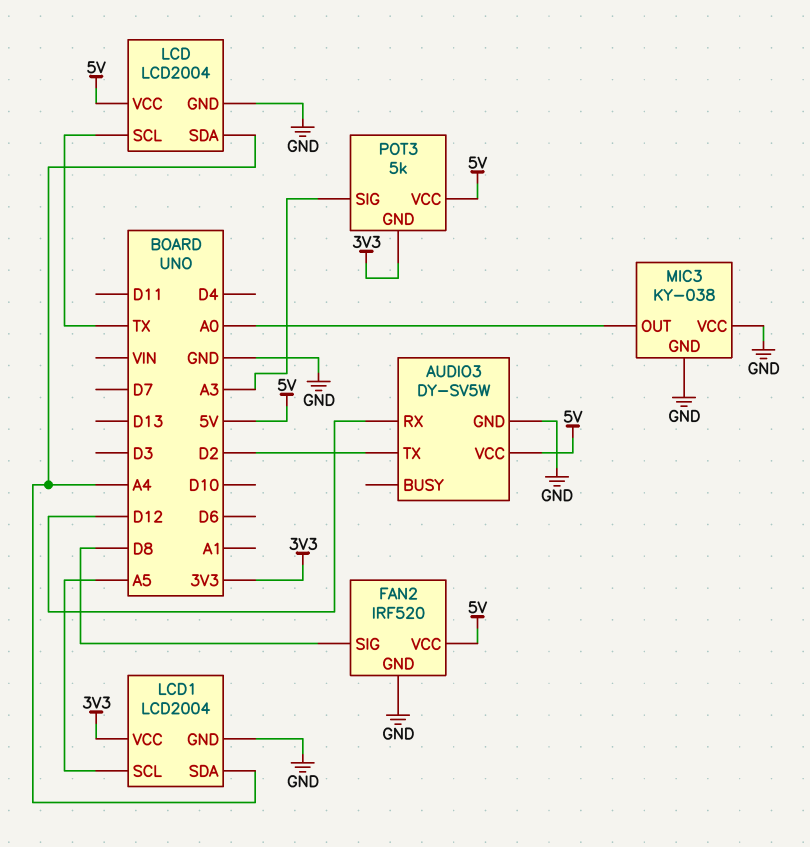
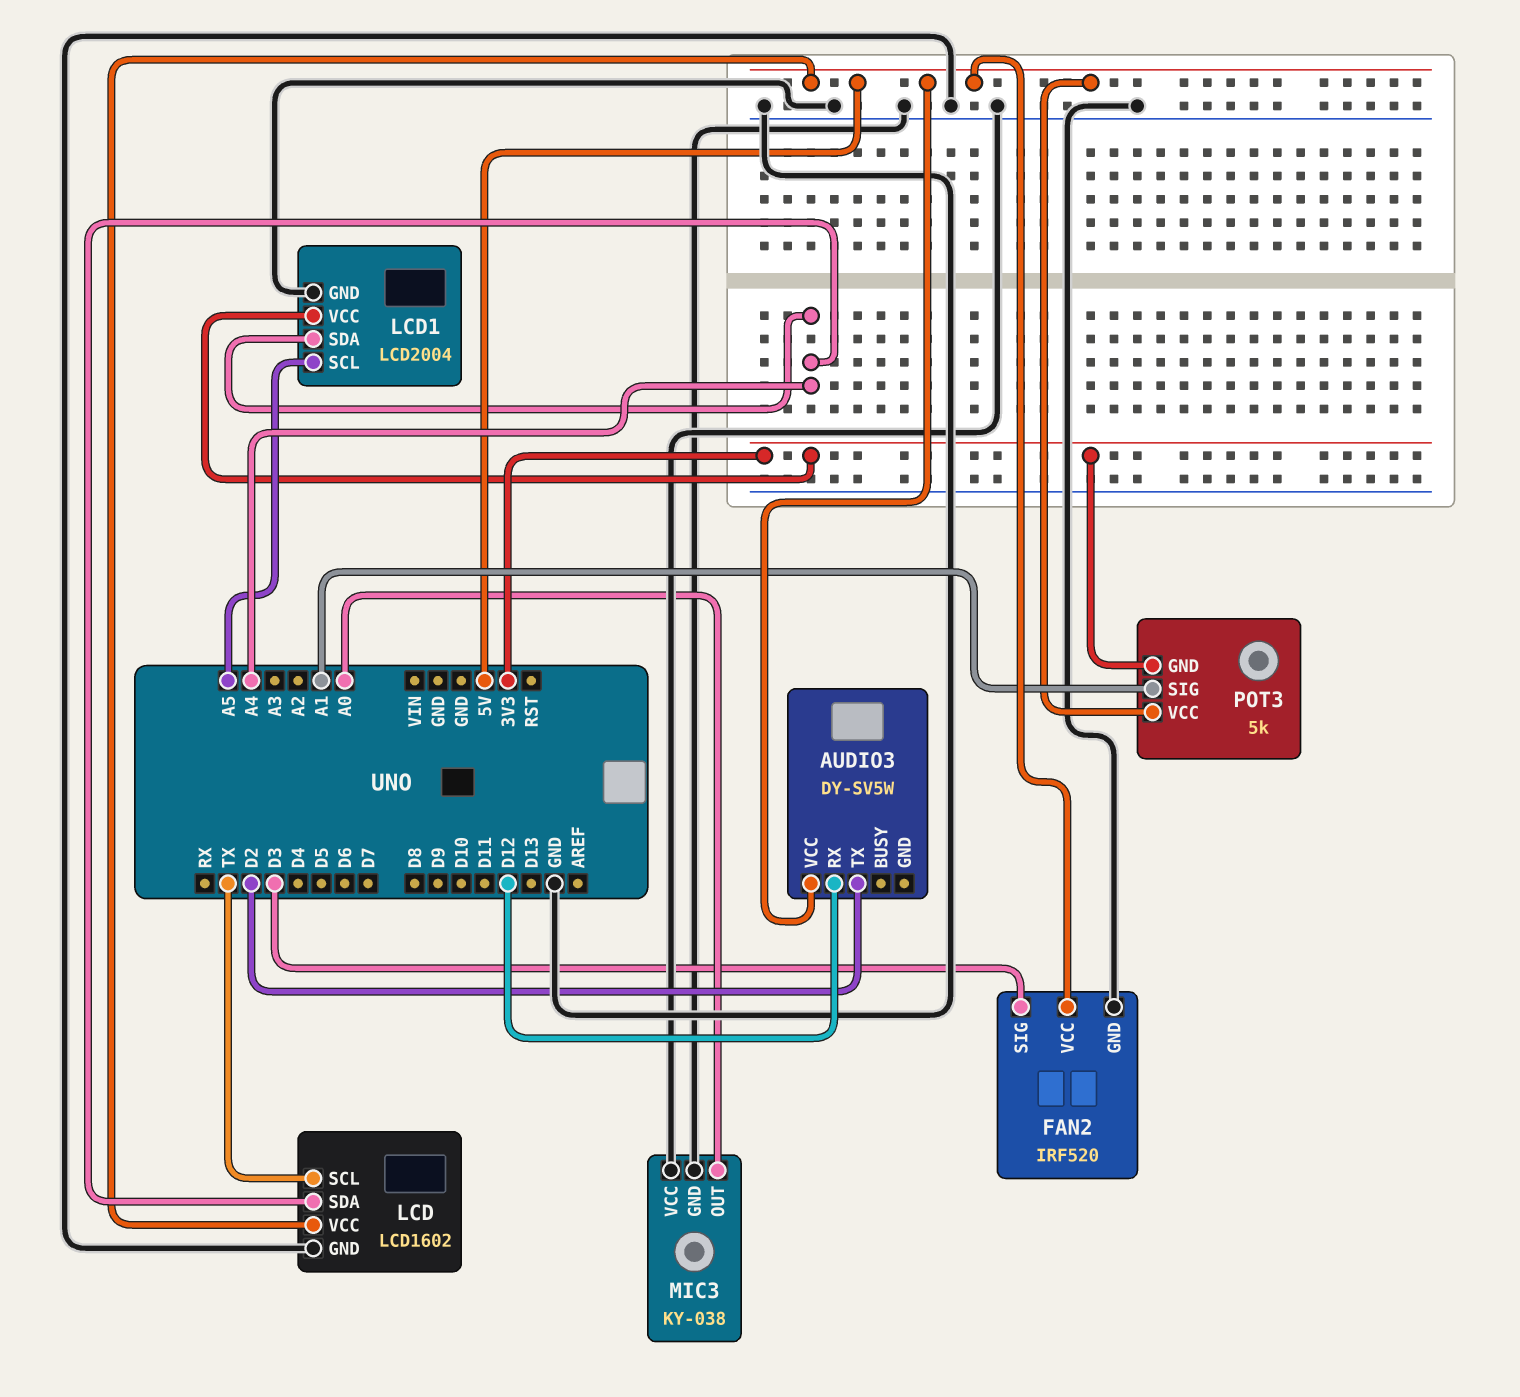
AUDIO3 pin GND: GND -> none
FAN2 pin SIG: D8 -> D3
LCD: LCD2004 -> LCD1602
POT3 pin SIG: A3 -> A1

